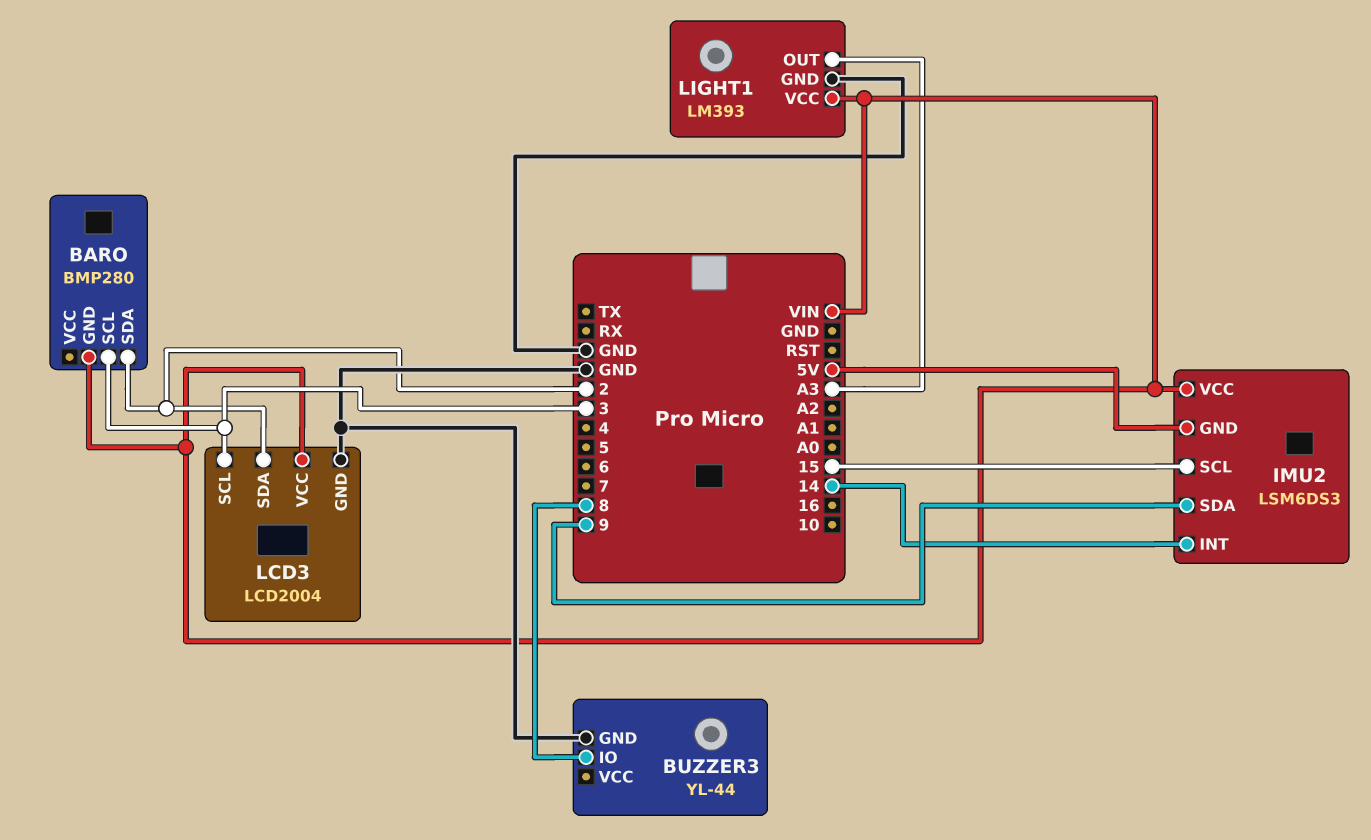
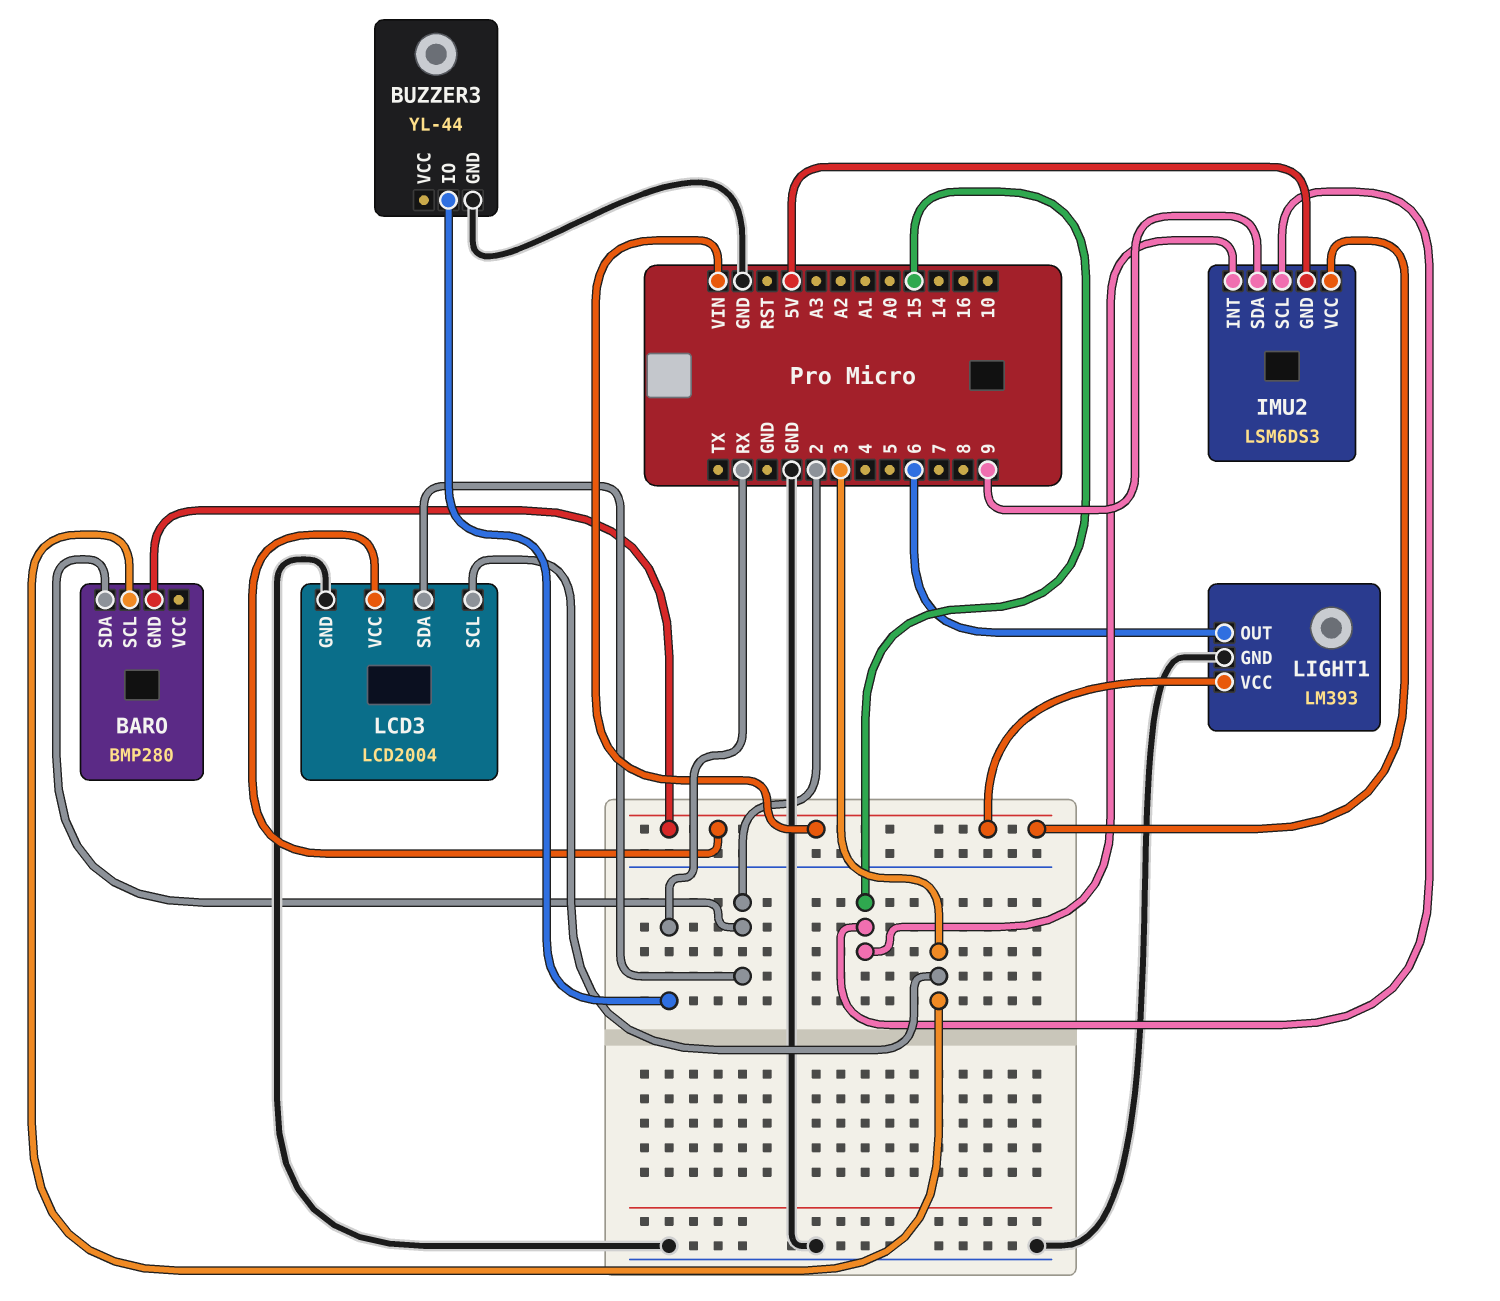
BUZZER3 pin IO: 8 -> RX
IMU2 pin INT: 14 -> 15
LIGHT1 pin OUT: A3 -> 6

